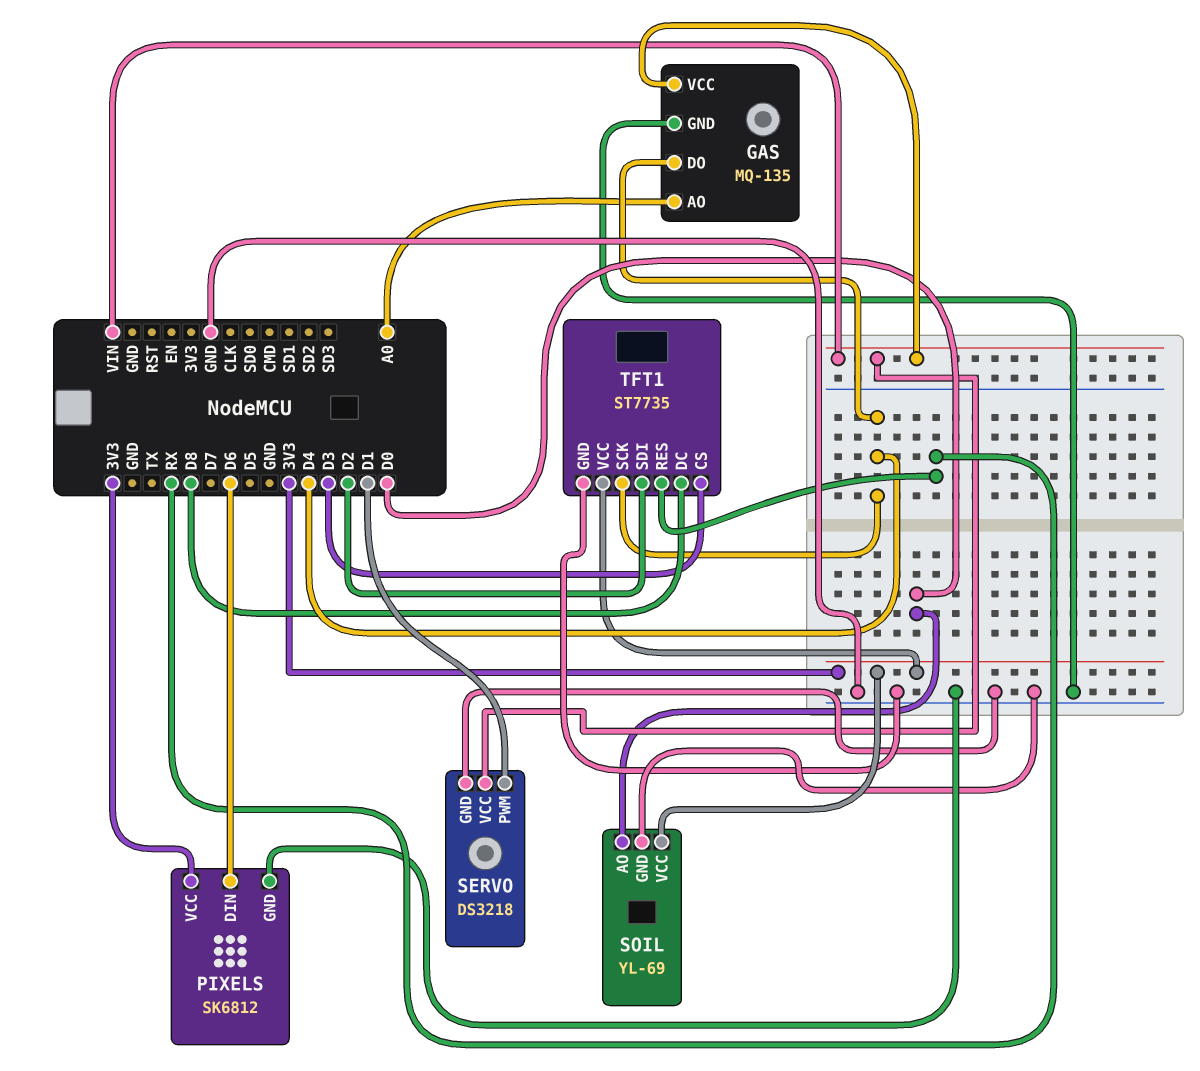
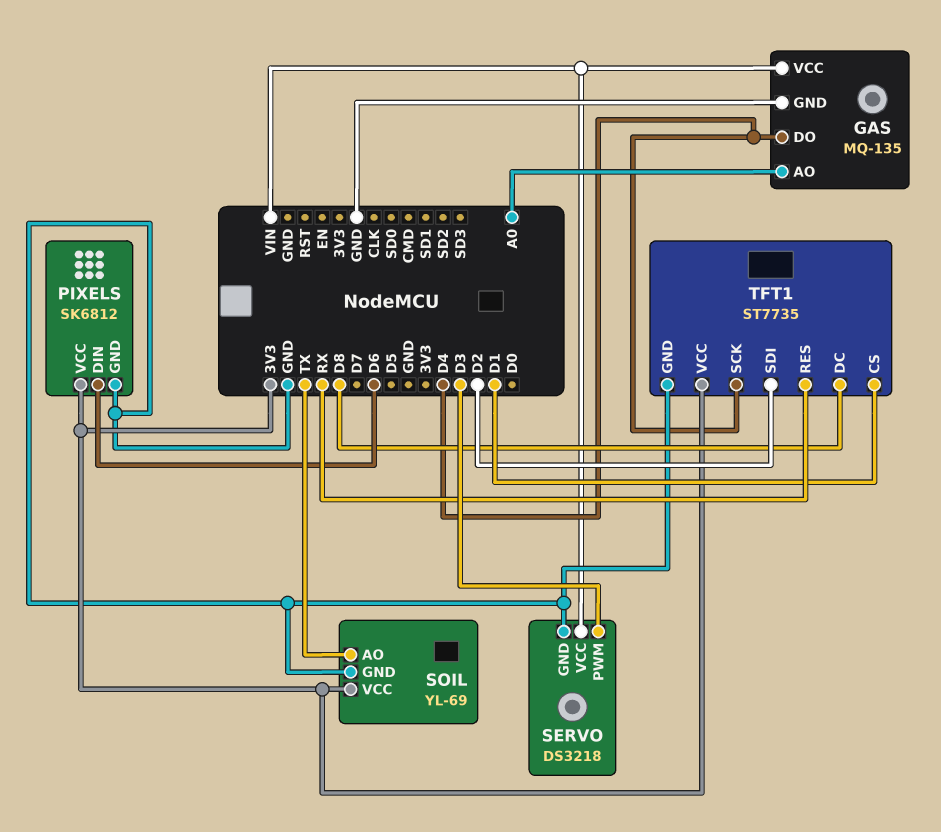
SERVO pin PWM: D1 -> D3
SOIL pin AO: D0 -> TX
TFT1 pin CS: D3 -> D1

